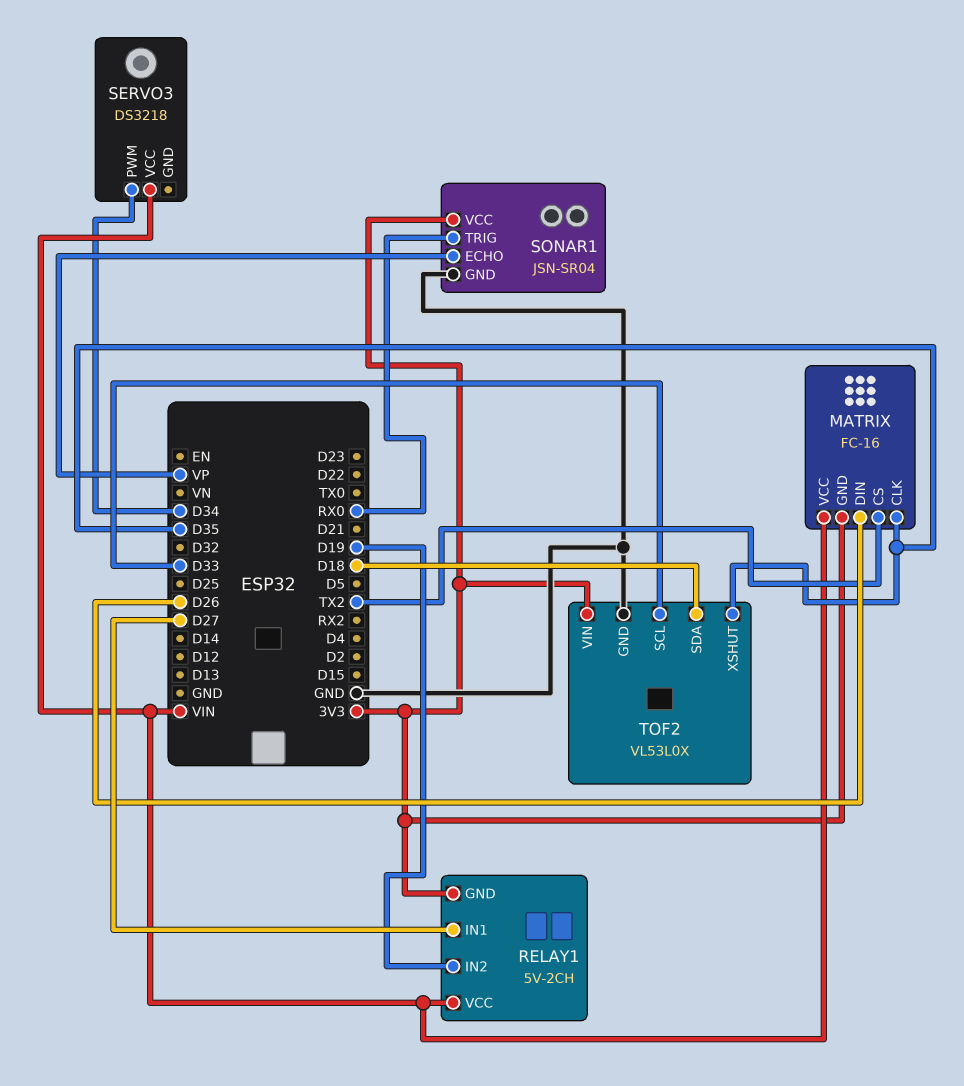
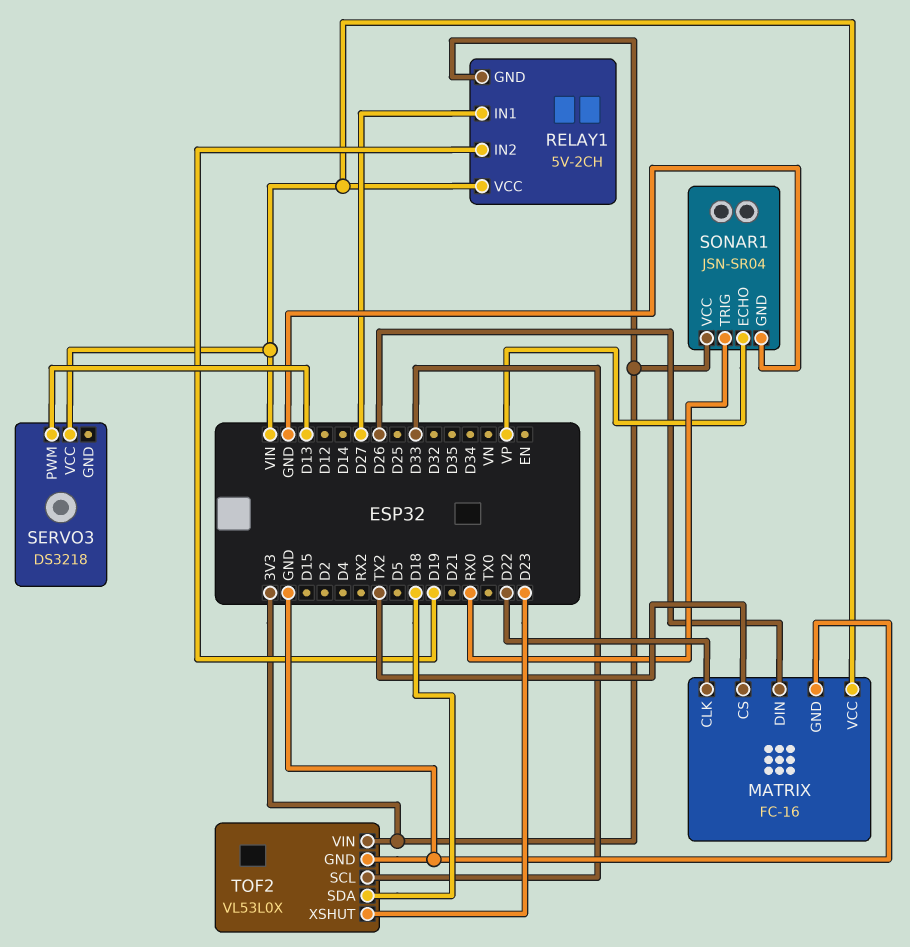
MATRIX pin CLK: D35 -> D22
MATRIX pin GND: 3V3 -> GND
SERVO3 pin PWM: D34 -> D13
TOF2 pin XSHUT: D35 -> D23

